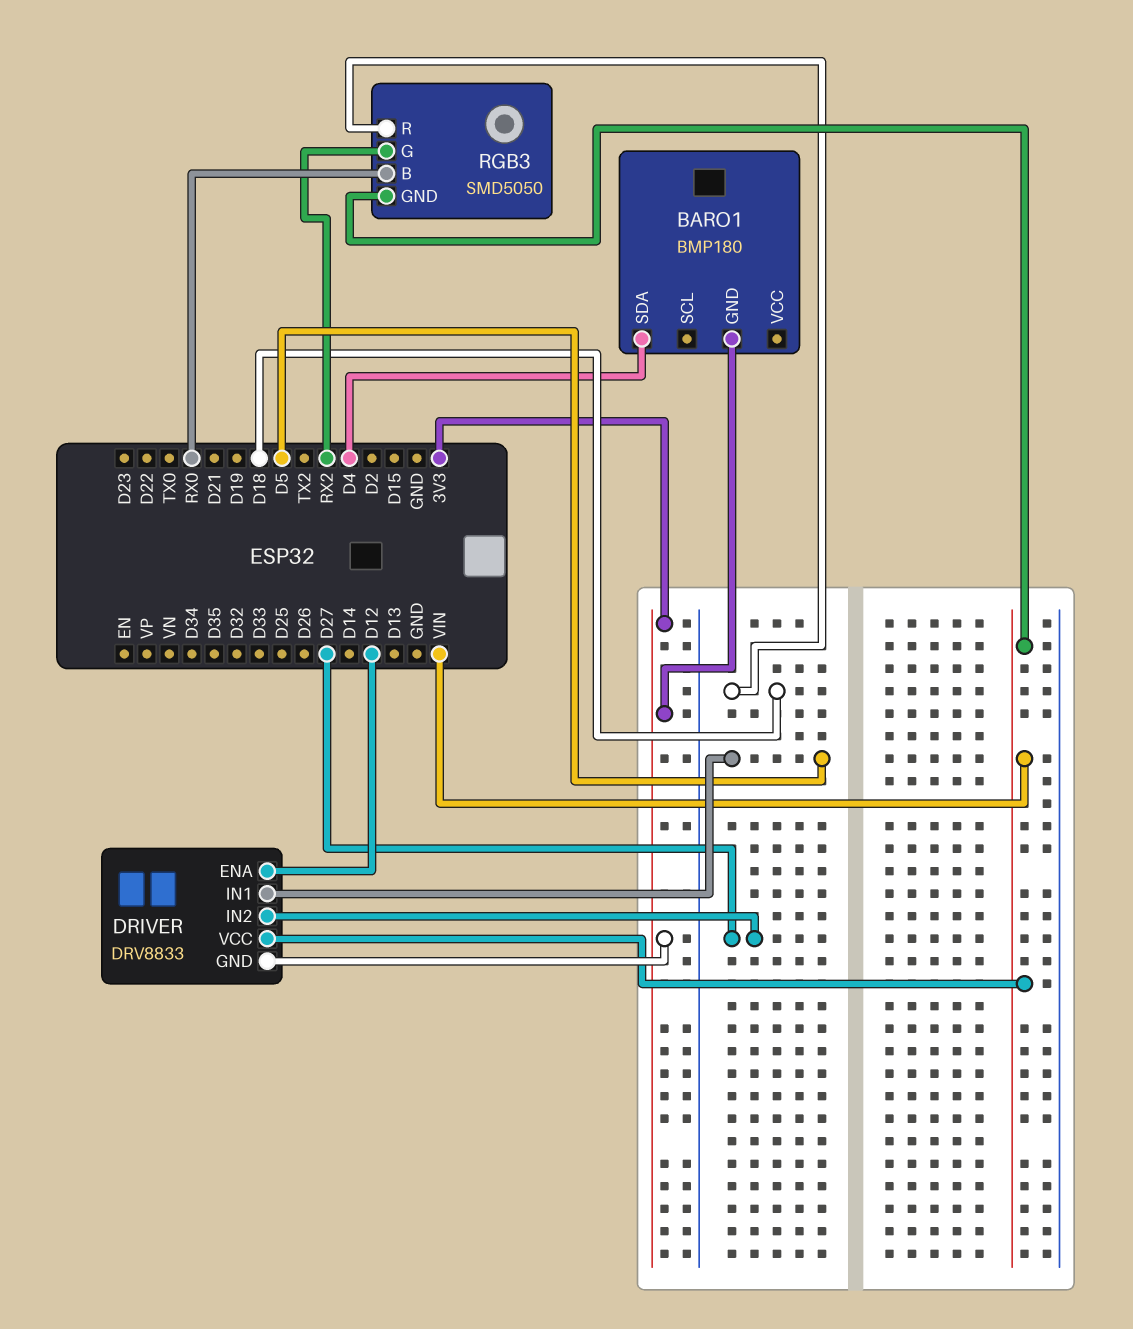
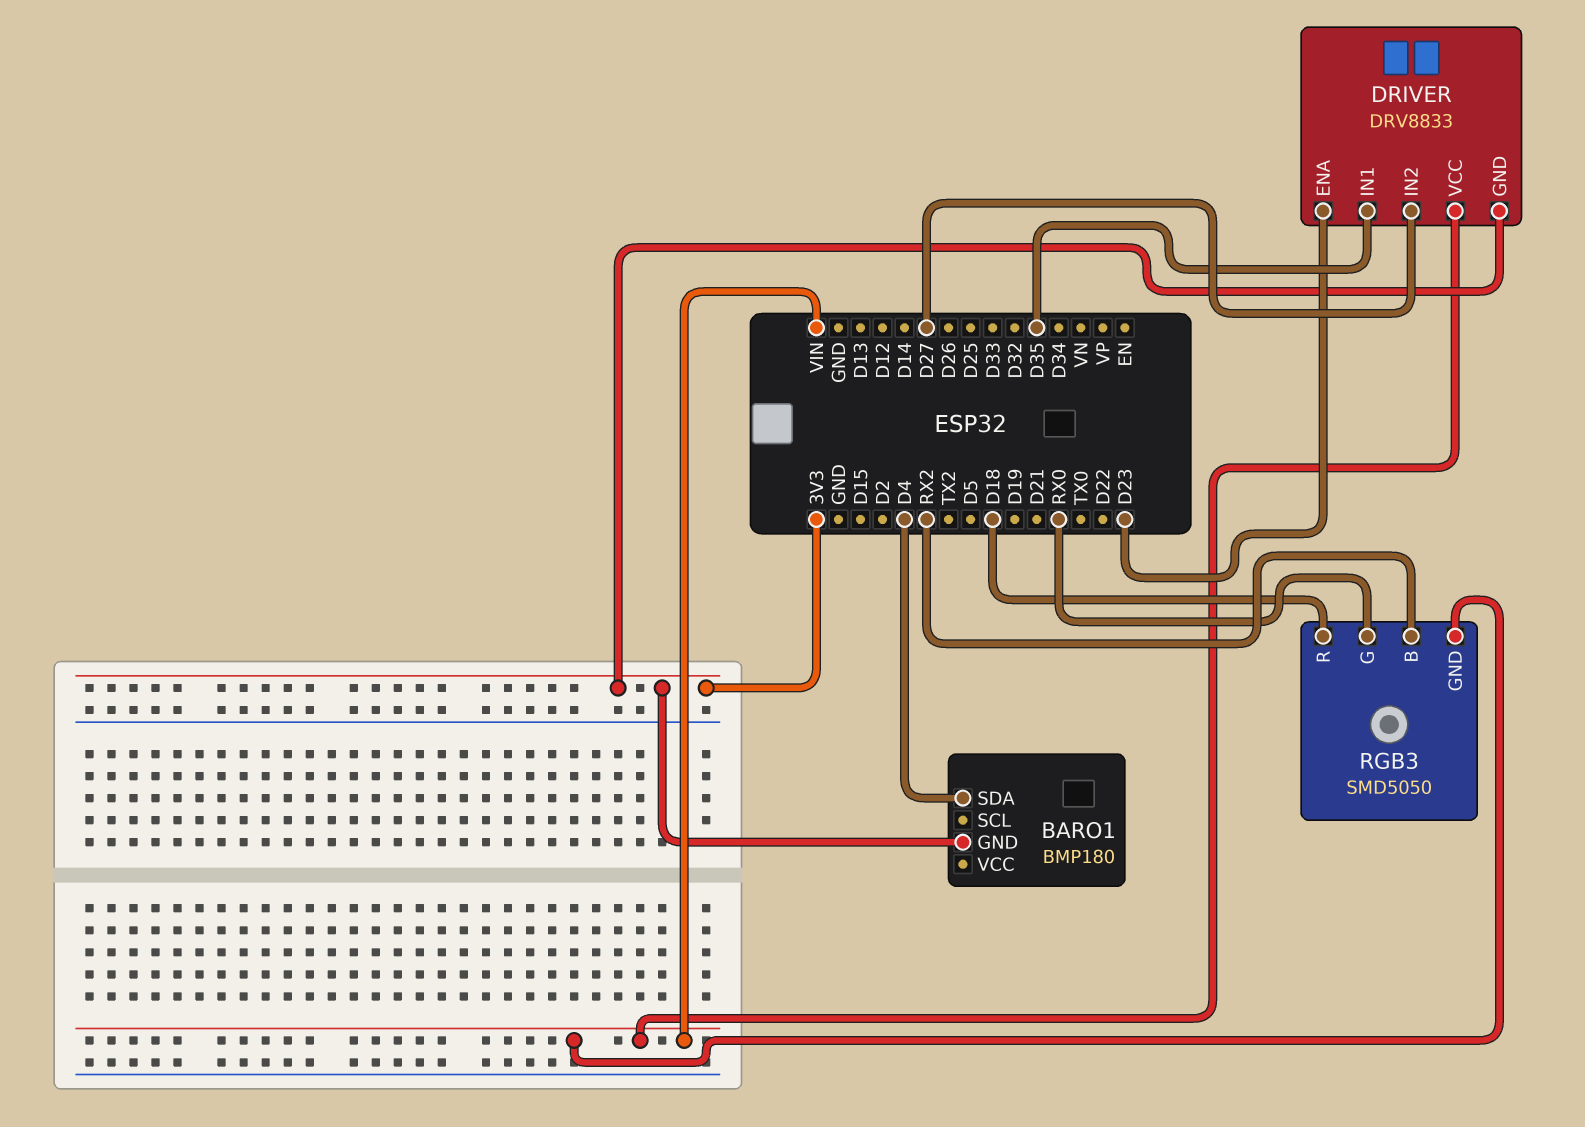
DRIVER pin ENA: D12 -> D23
DRIVER pin IN1: D5 -> D35
RGB3 pin B: RX0 -> RX2
RGB3 pin G: RX2 -> RX0

